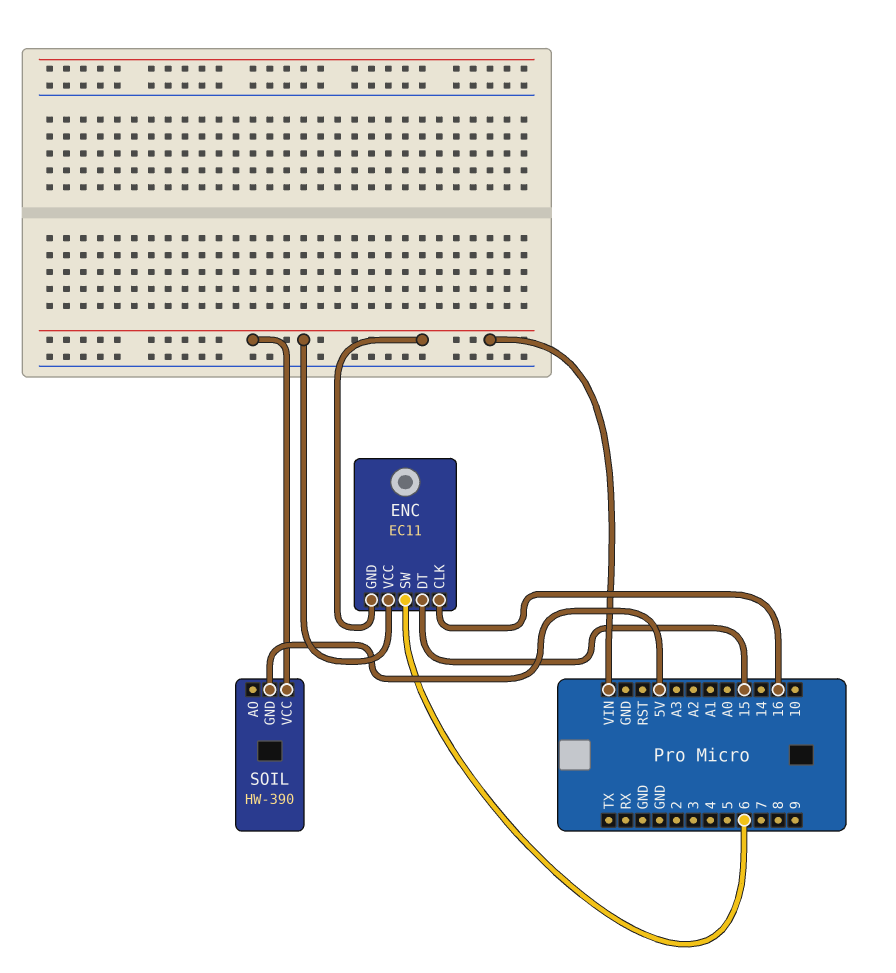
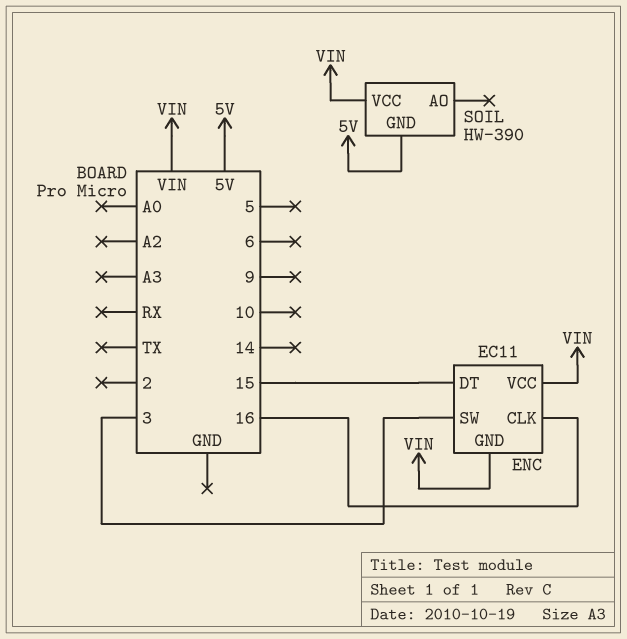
ENC pin SW: 6 -> 3

